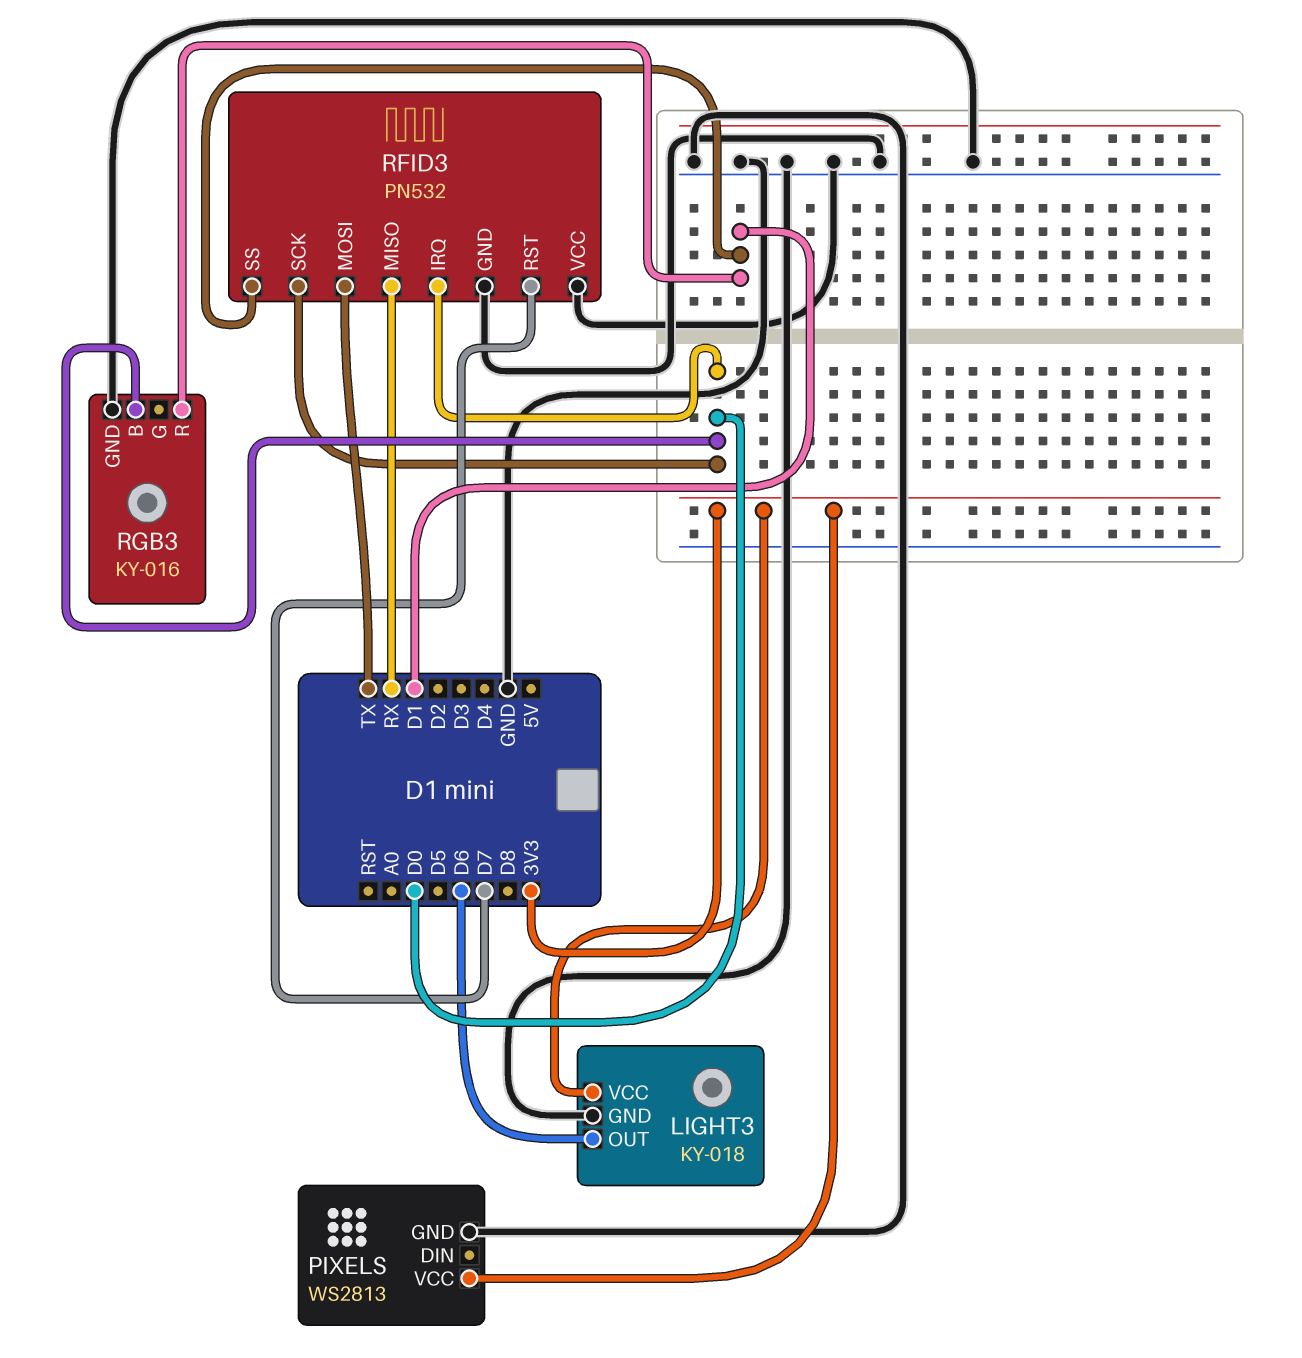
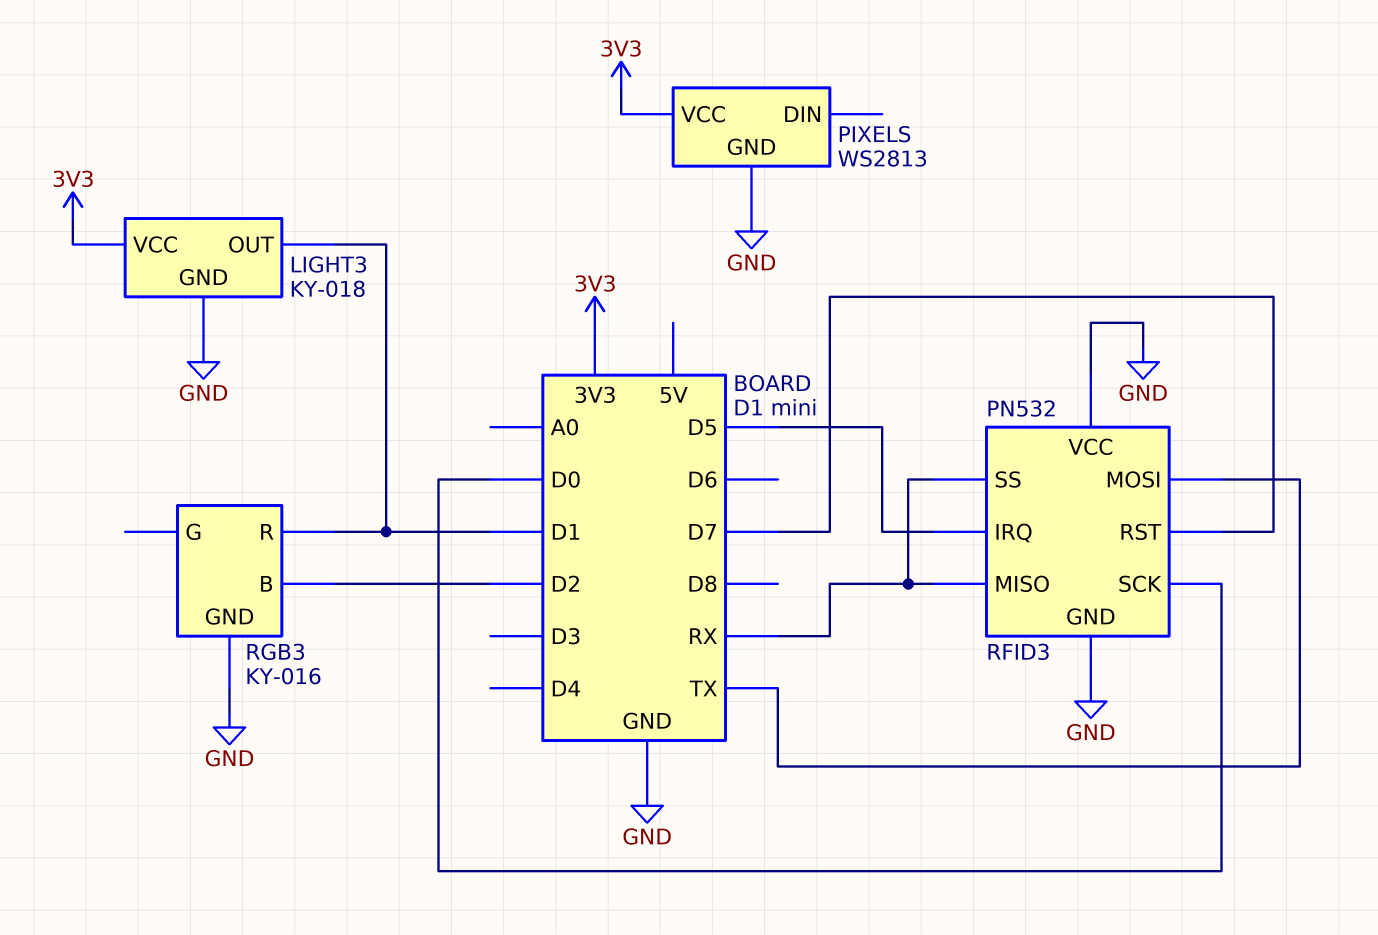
LIGHT3 pin OUT: D6 -> D1
RFID3 pin IRQ: D0 -> D5
RFID3 pin SS: D1 -> RX
RGB3 pin B: D0 -> D2

